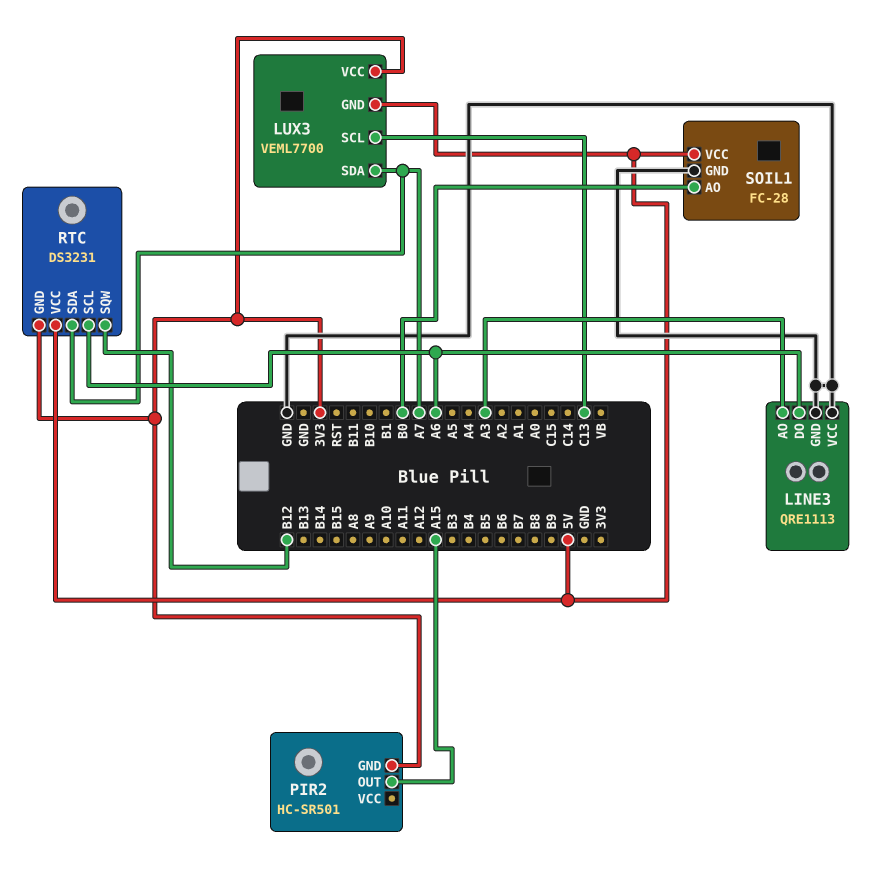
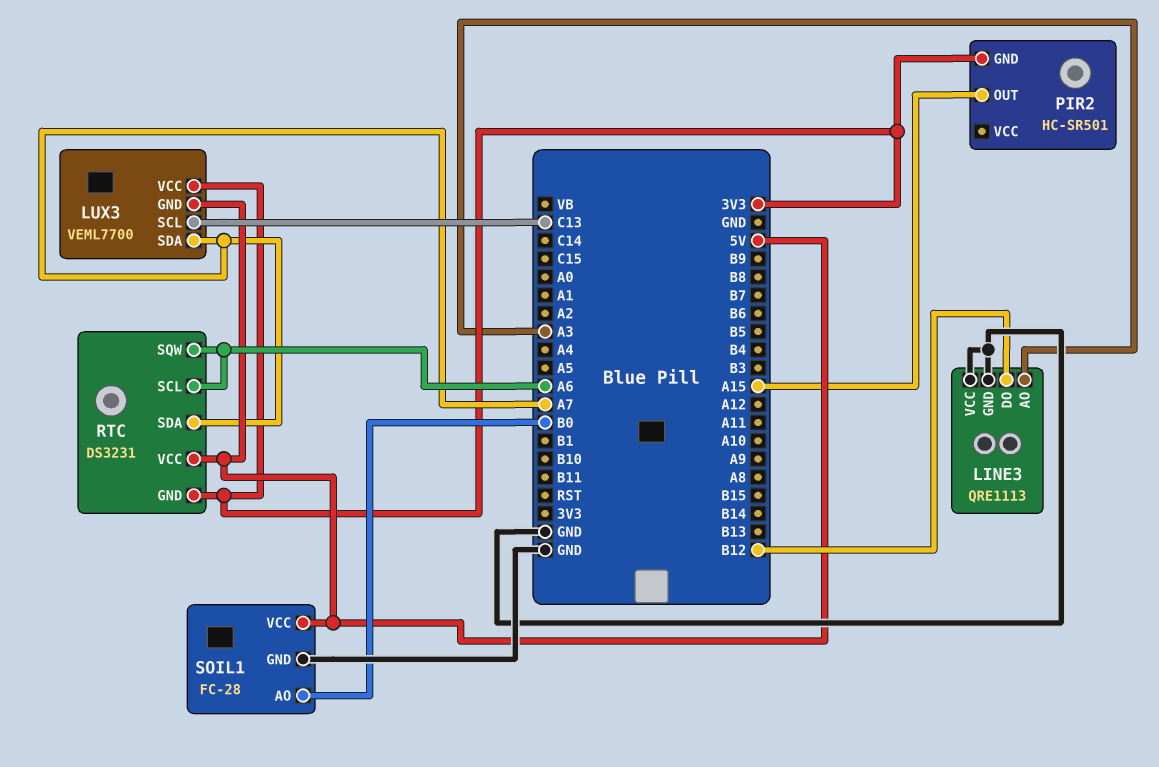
LINE3 pin DO: A6 -> B12
RTC pin SQW: B12 -> A6

